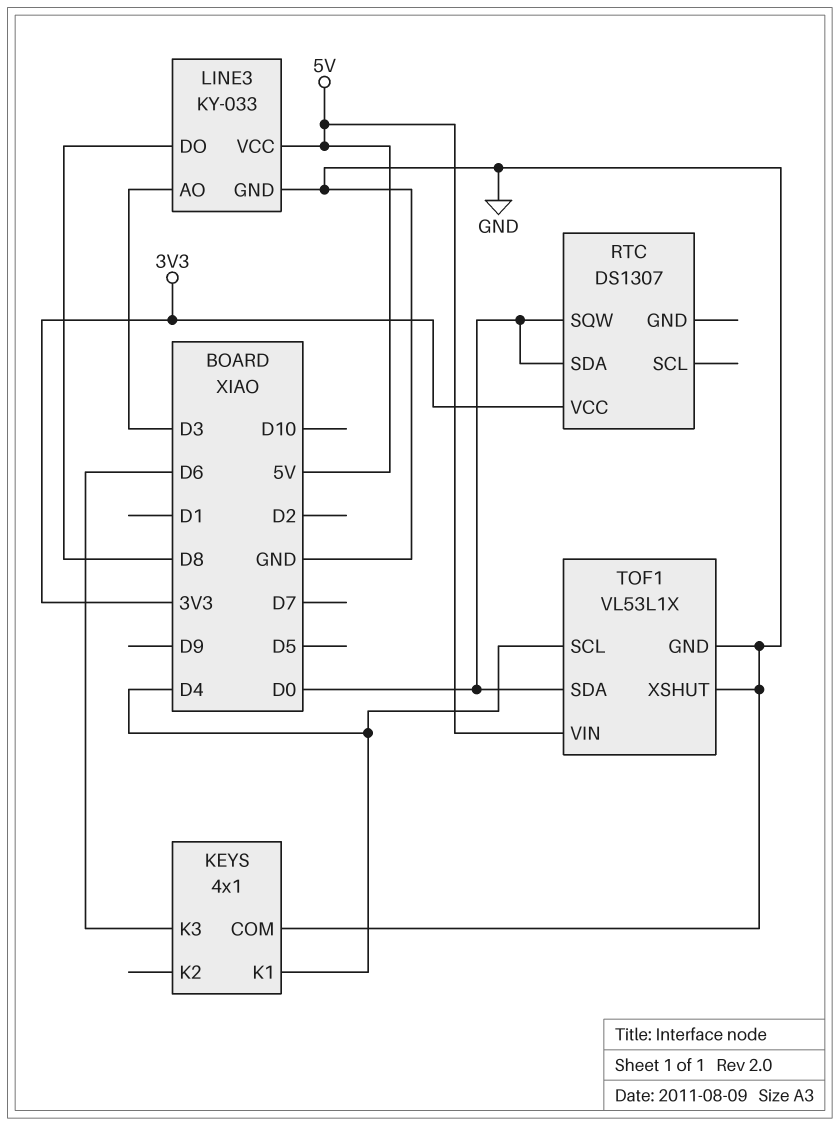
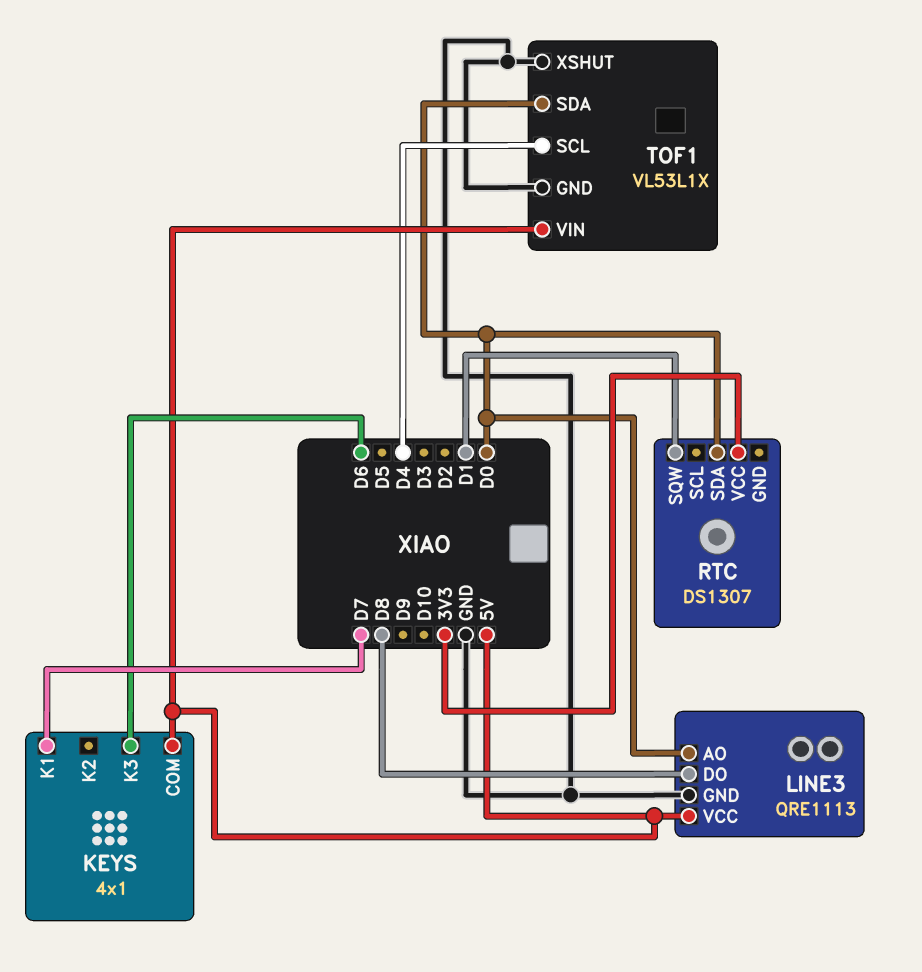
KEYS pin COM: GND -> 5V
KEYS pin K1: D4 -> D7
LINE3: KY-033 -> QRE1113
LINE3 pin AO: D3 -> D0
RTC pin SQW: D0 -> D1

